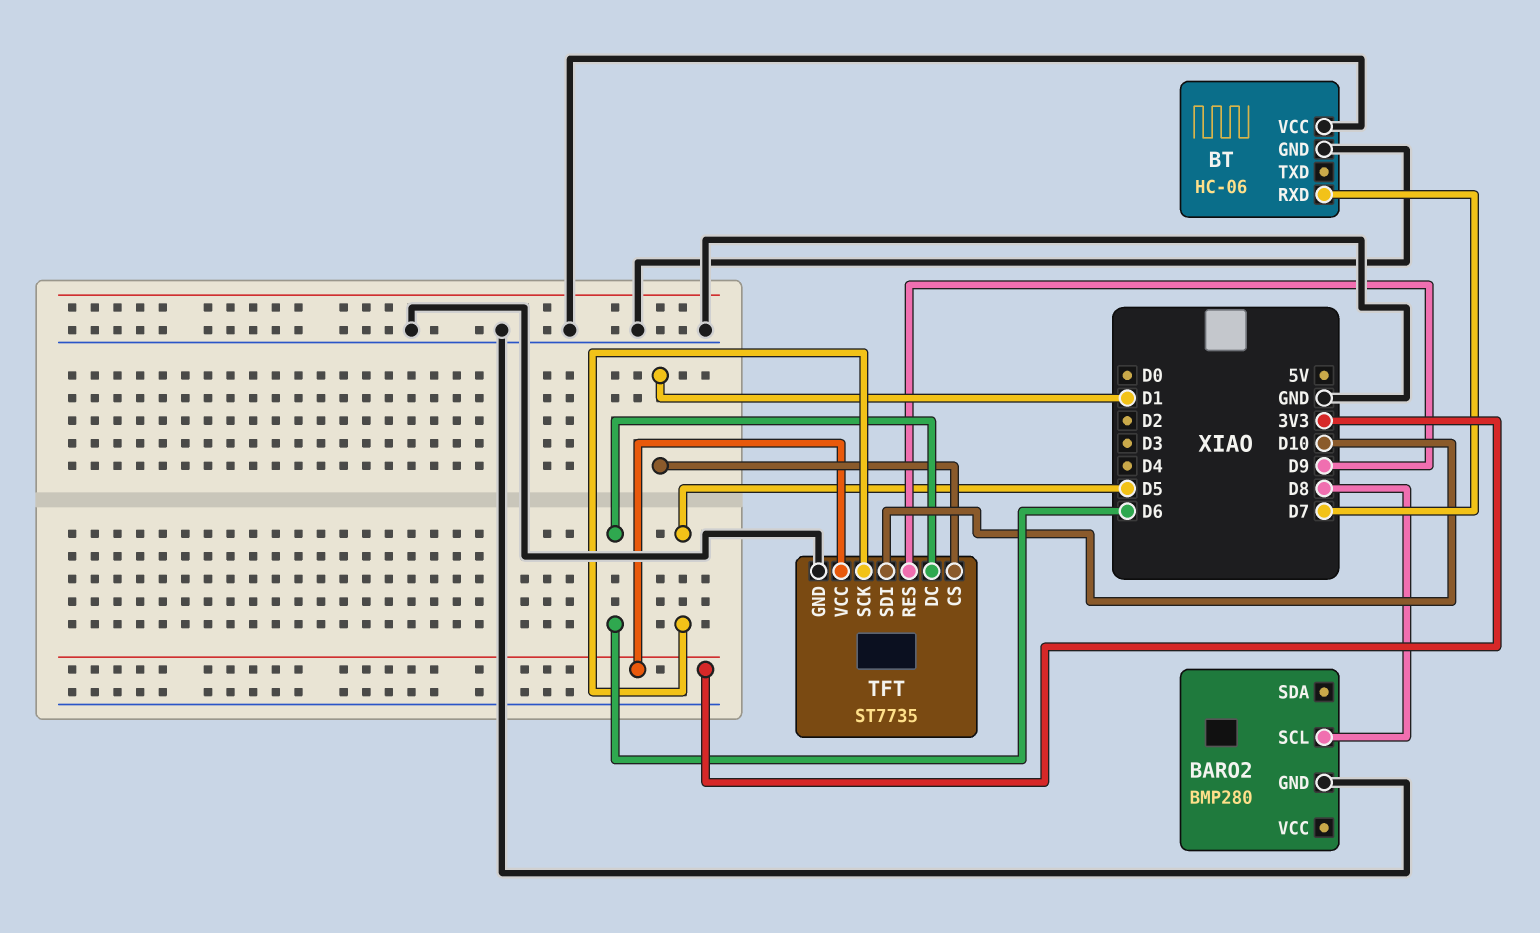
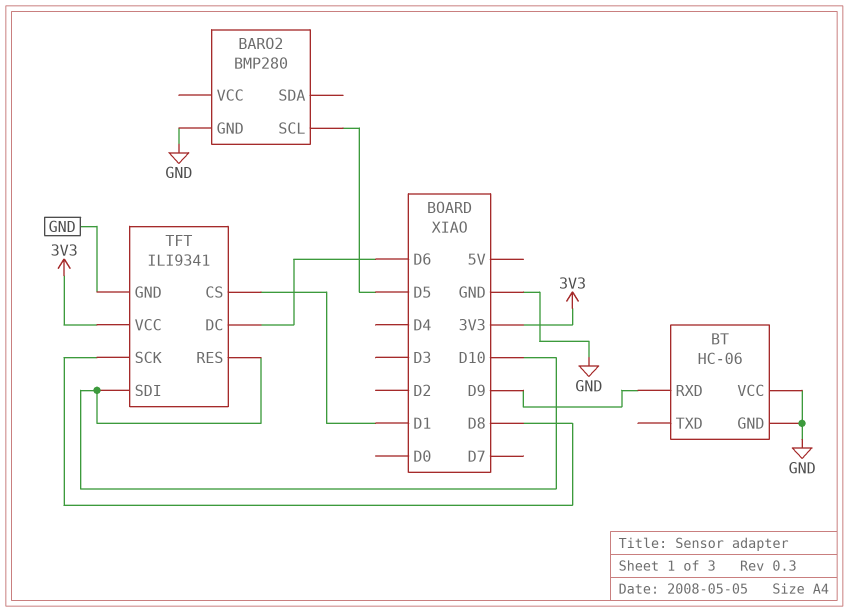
BARO2 pin SCL: D8 -> D5
BT pin RXD: D7 -> D9
TFT: ST7735 -> ILI9341
TFT pin RES: D9 -> D10
TFT pin SCK: D5 -> D8

